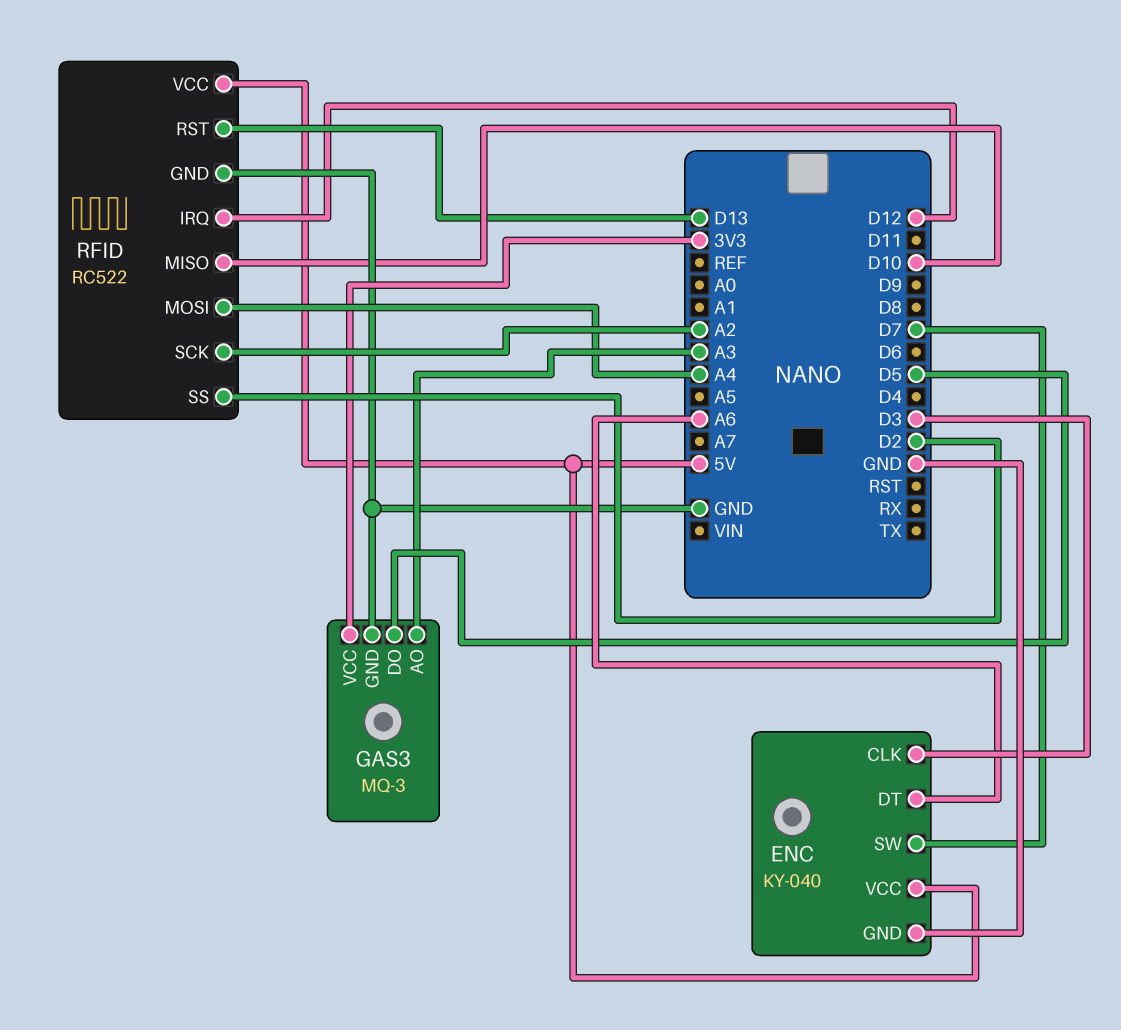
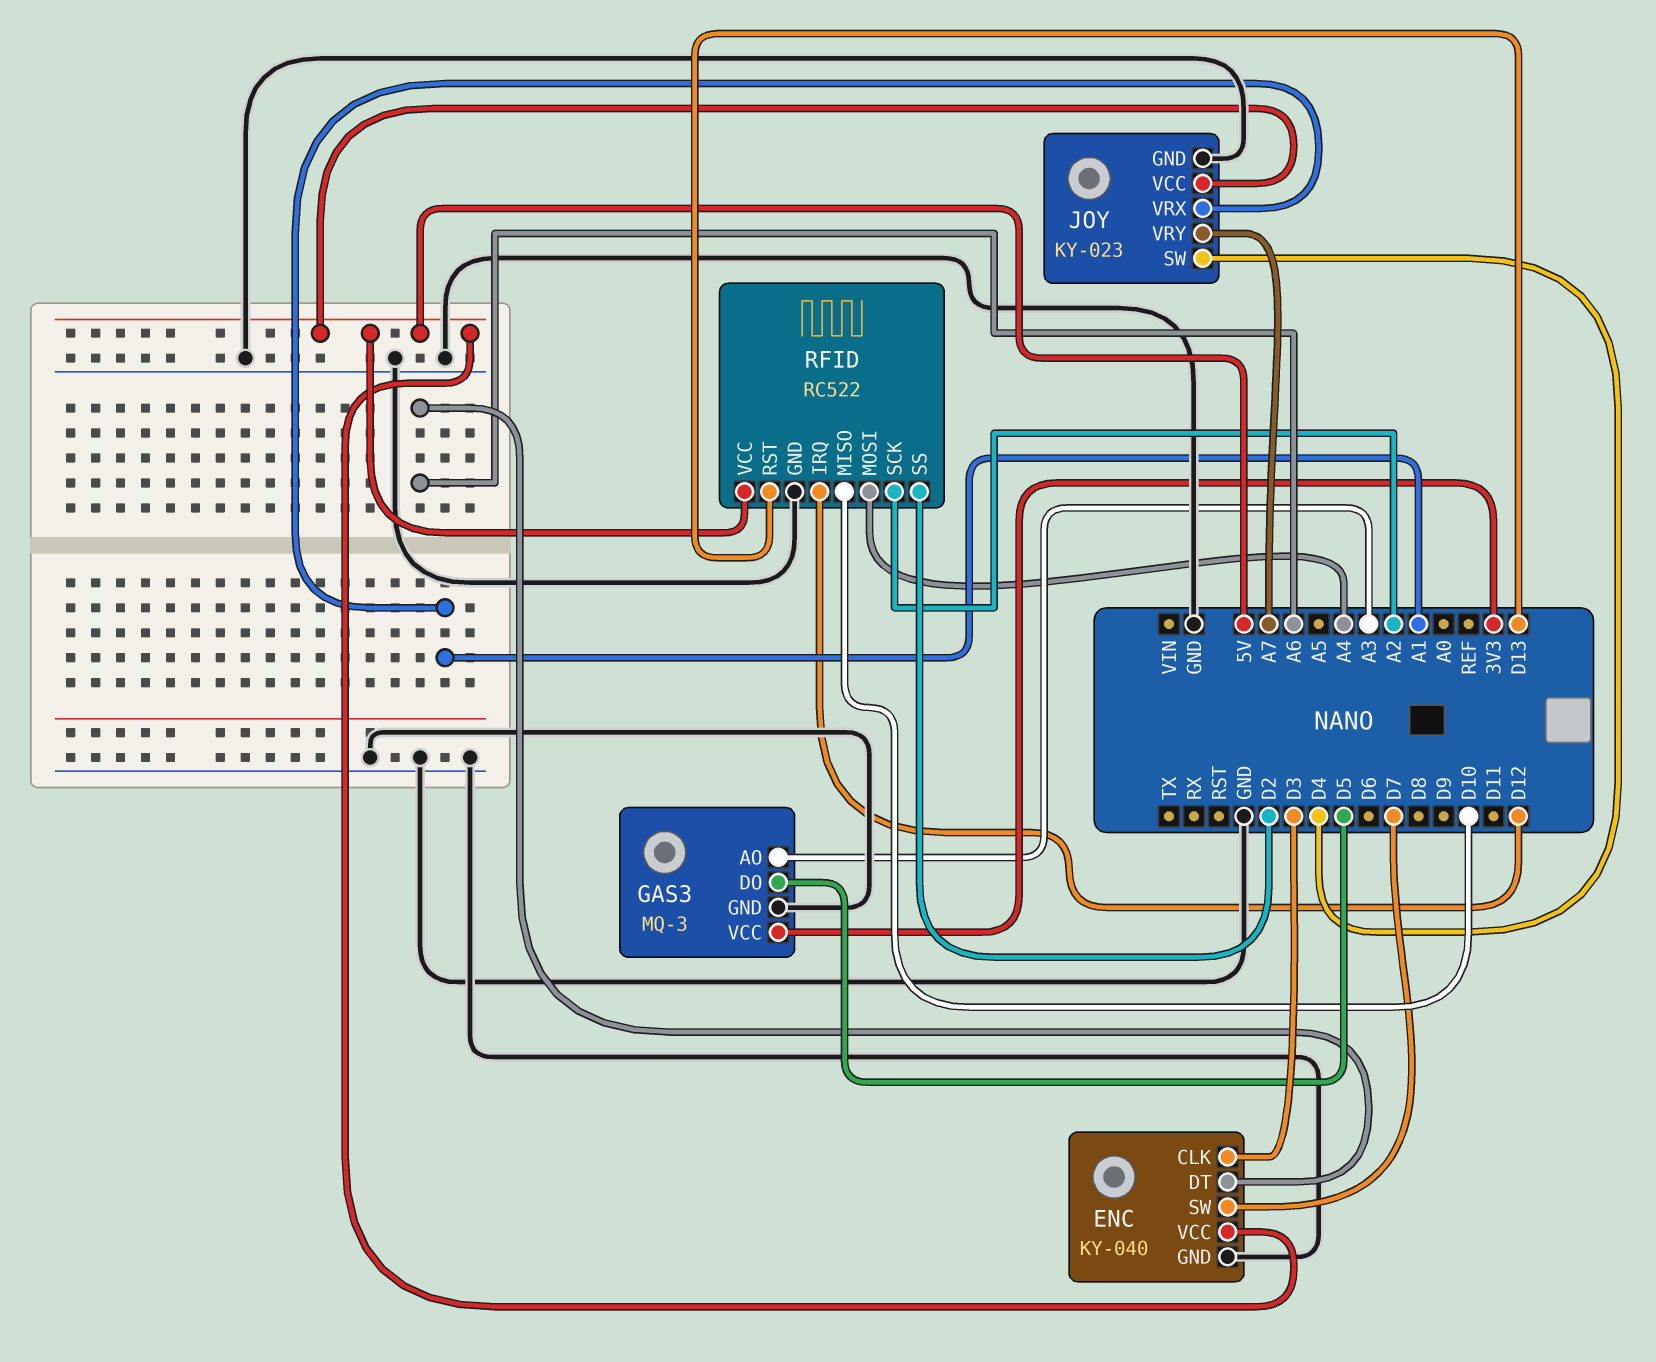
JOY: none -> KY-023
JOY pin GND: none -> GND
JOY pin SW: none -> D4
JOY pin VCC: none -> 5V
JOY pin VRX: none -> A1
JOY pin VRY: none -> A7

